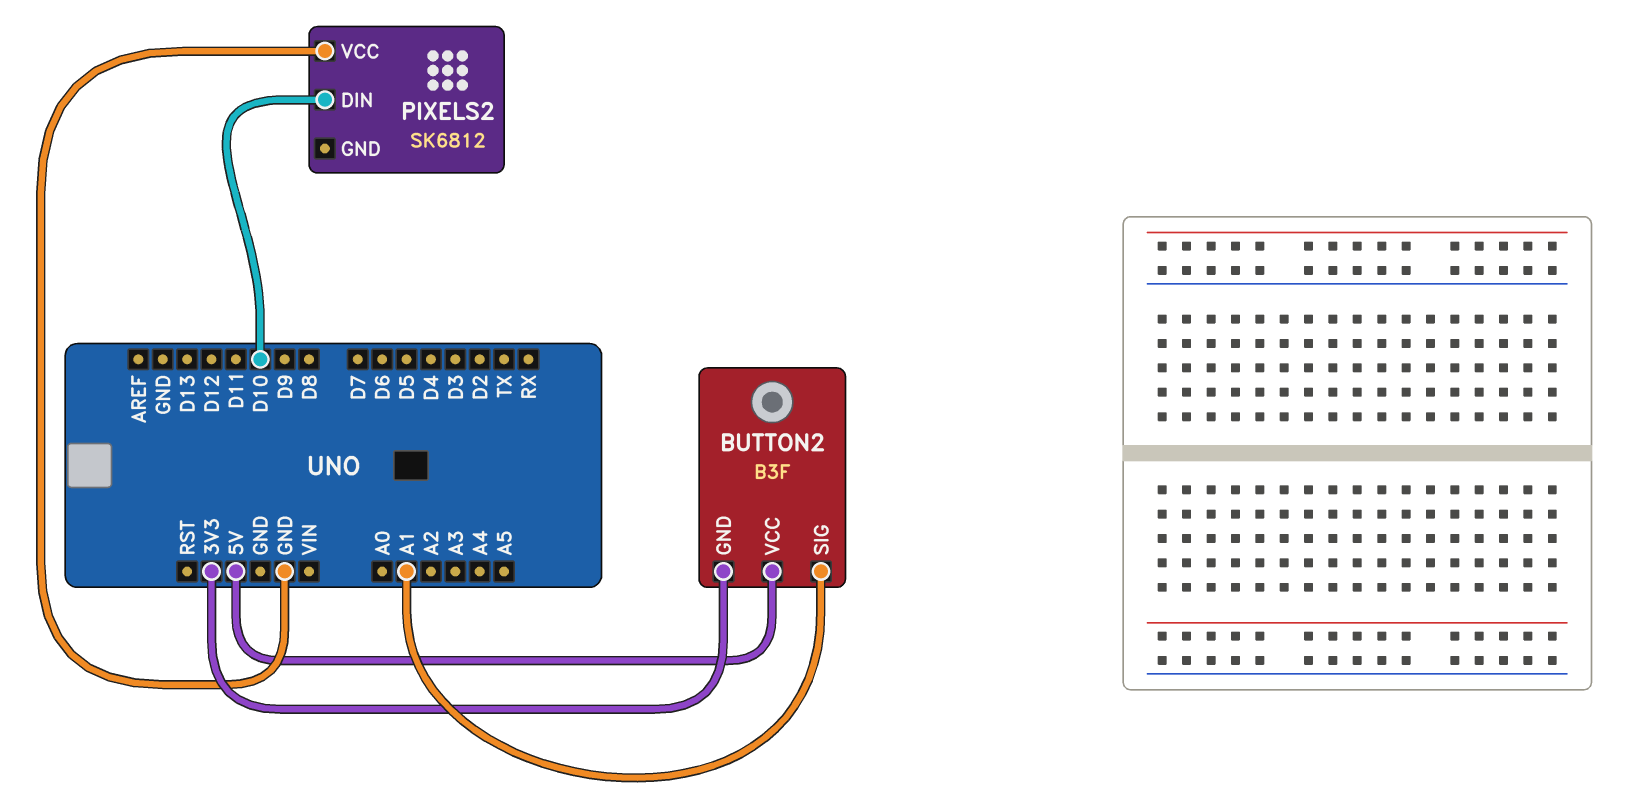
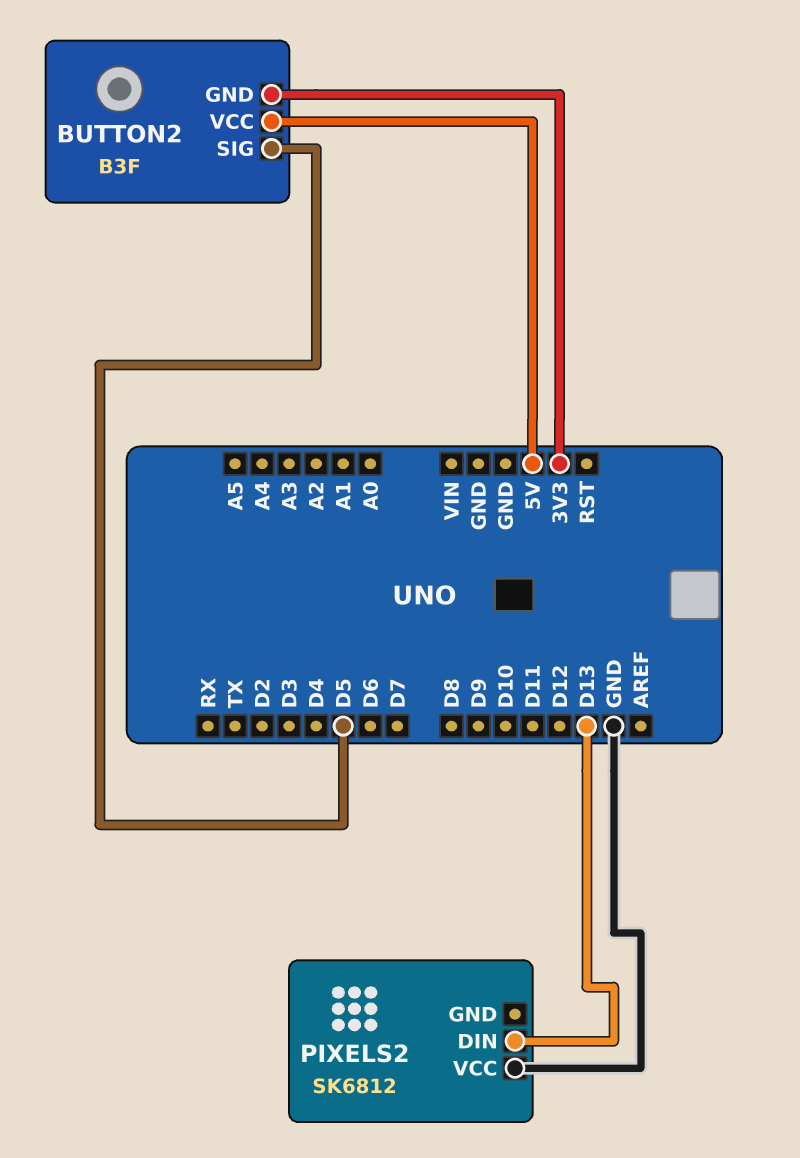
BUTTON2 pin SIG: A1 -> D5
PIXELS2 pin DIN: D10 -> D13

